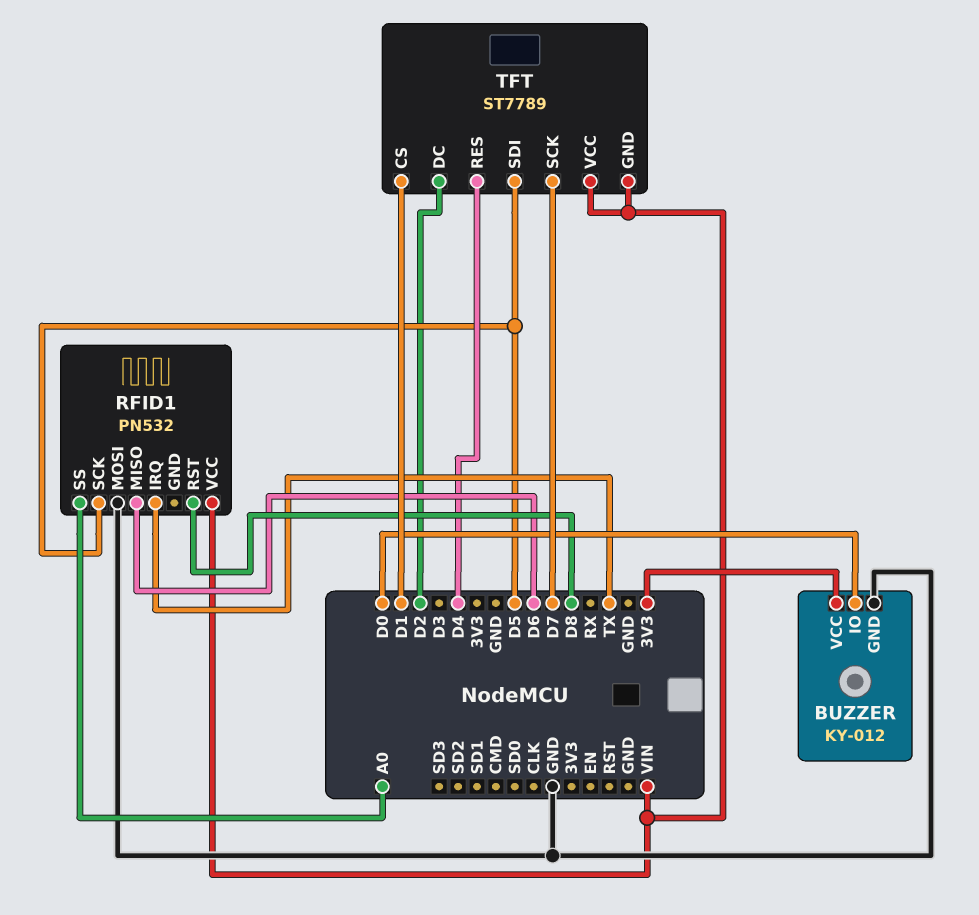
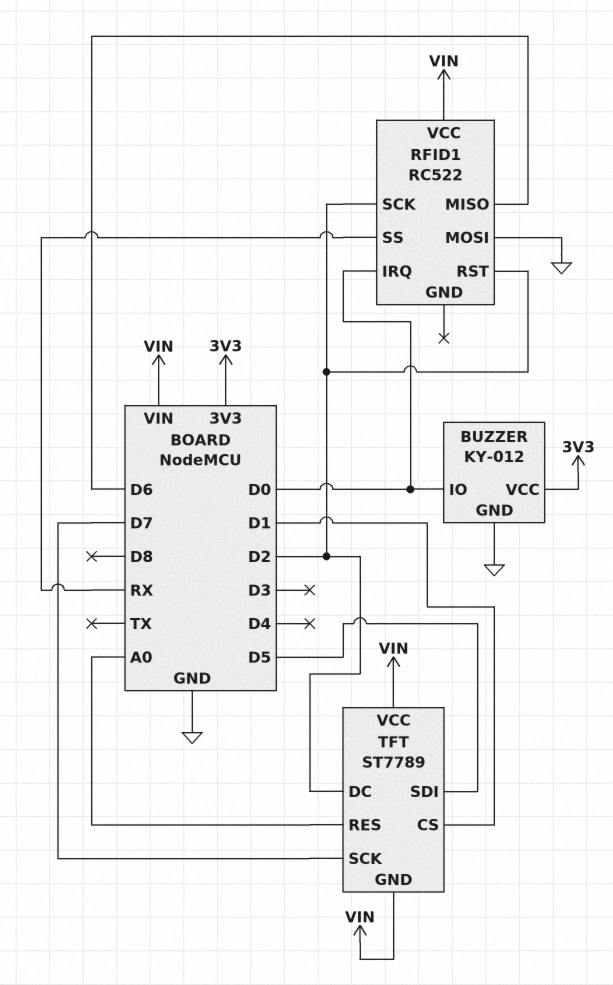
RFID1: PN532 -> RC522
RFID1 pin IRQ: TX -> D0
RFID1 pin RST: D8 -> D2
RFID1 pin SCK: D5 -> D2
RFID1 pin SS: A0 -> RX
TFT pin RES: D4 -> A0

